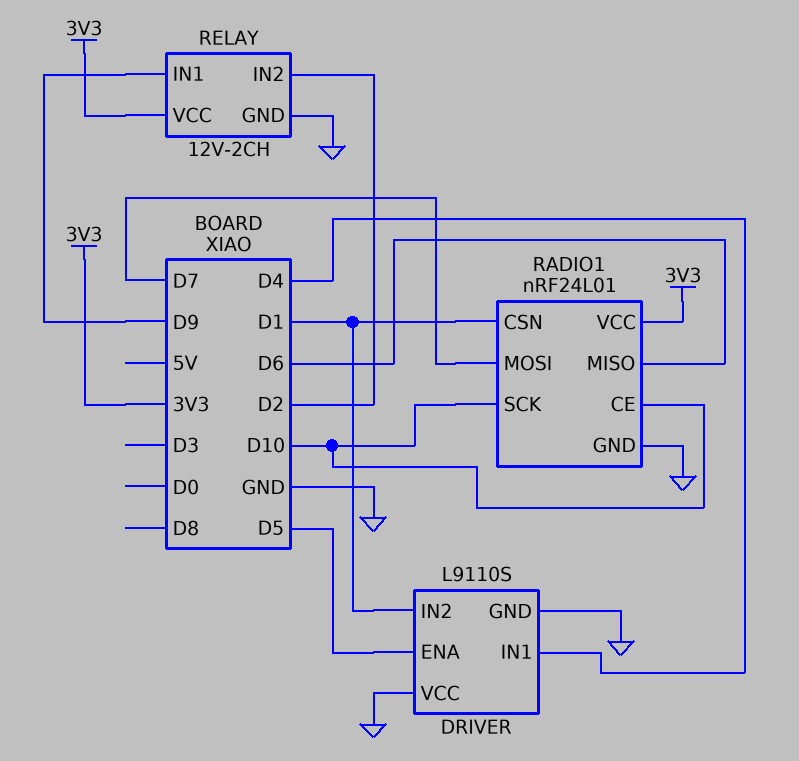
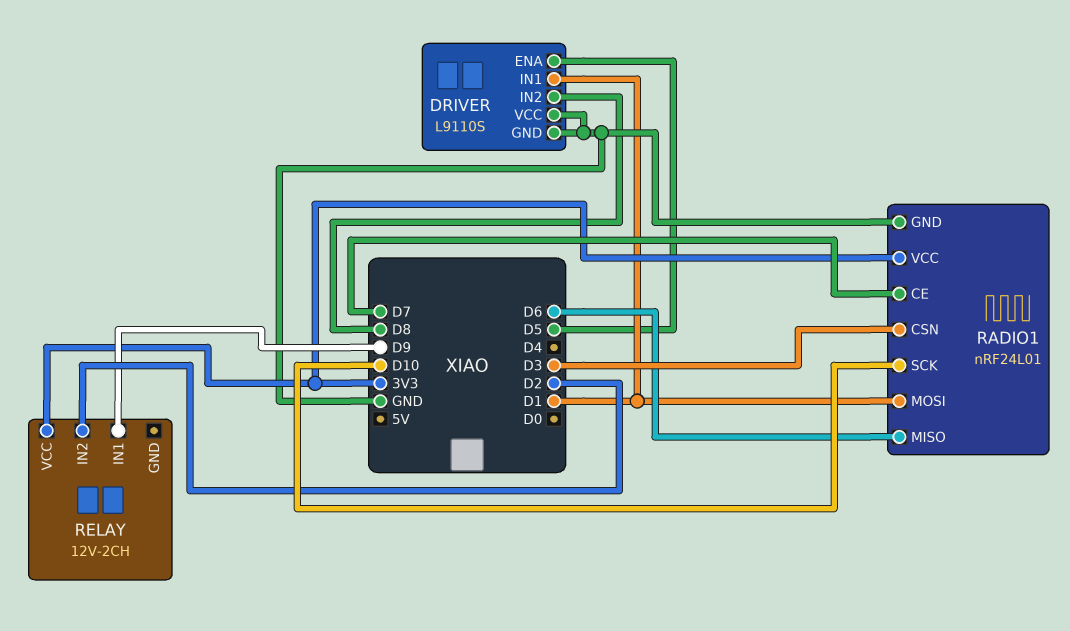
DRIVER pin IN1: D4 -> D1
DRIVER pin IN2: D1 -> D8
RADIO1 pin CE: D10 -> D7
RADIO1 pin CSN: D1 -> D3
RADIO1 pin MOSI: D7 -> D1
RELAY pin GND: GND -> none

